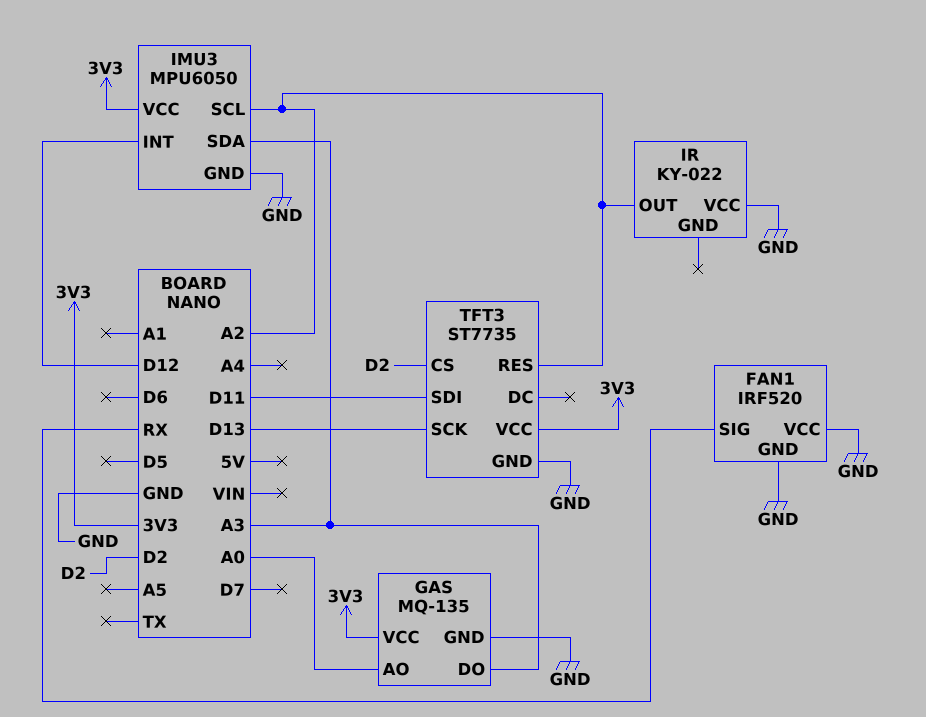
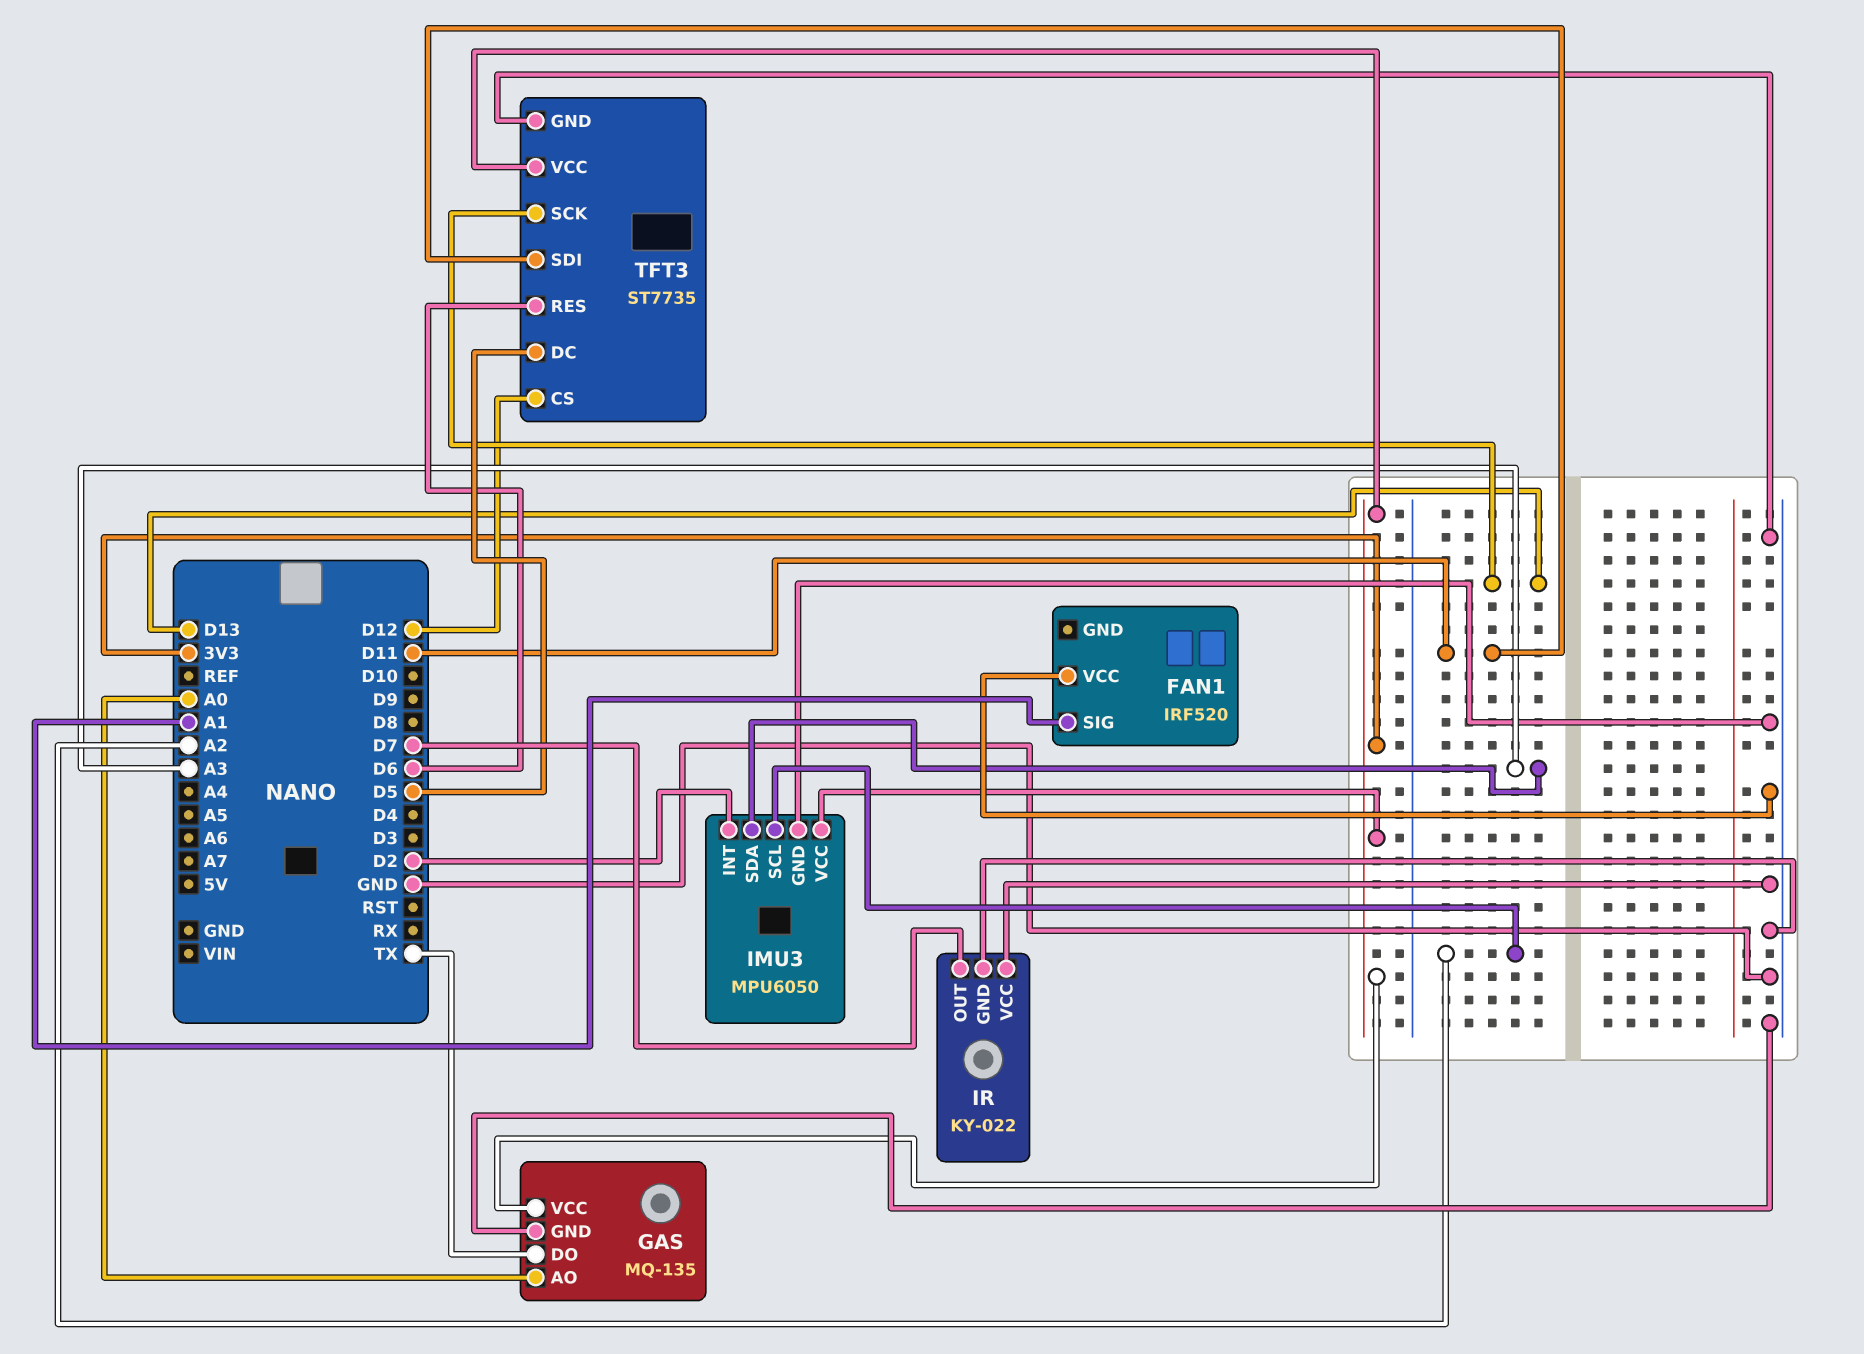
FAN1 pin GND: GND -> none
FAN1 pin SIG: RX -> A1
GAS pin DO: A3 -> TX
IMU3 pin INT: D12 -> D2
IR pin GND: none -> GND
IR pin OUT: A2 -> D7
TFT3 pin CS: D2 -> D12
TFT3 pin DC: none -> D5
TFT3 pin RES: A2 -> D6

